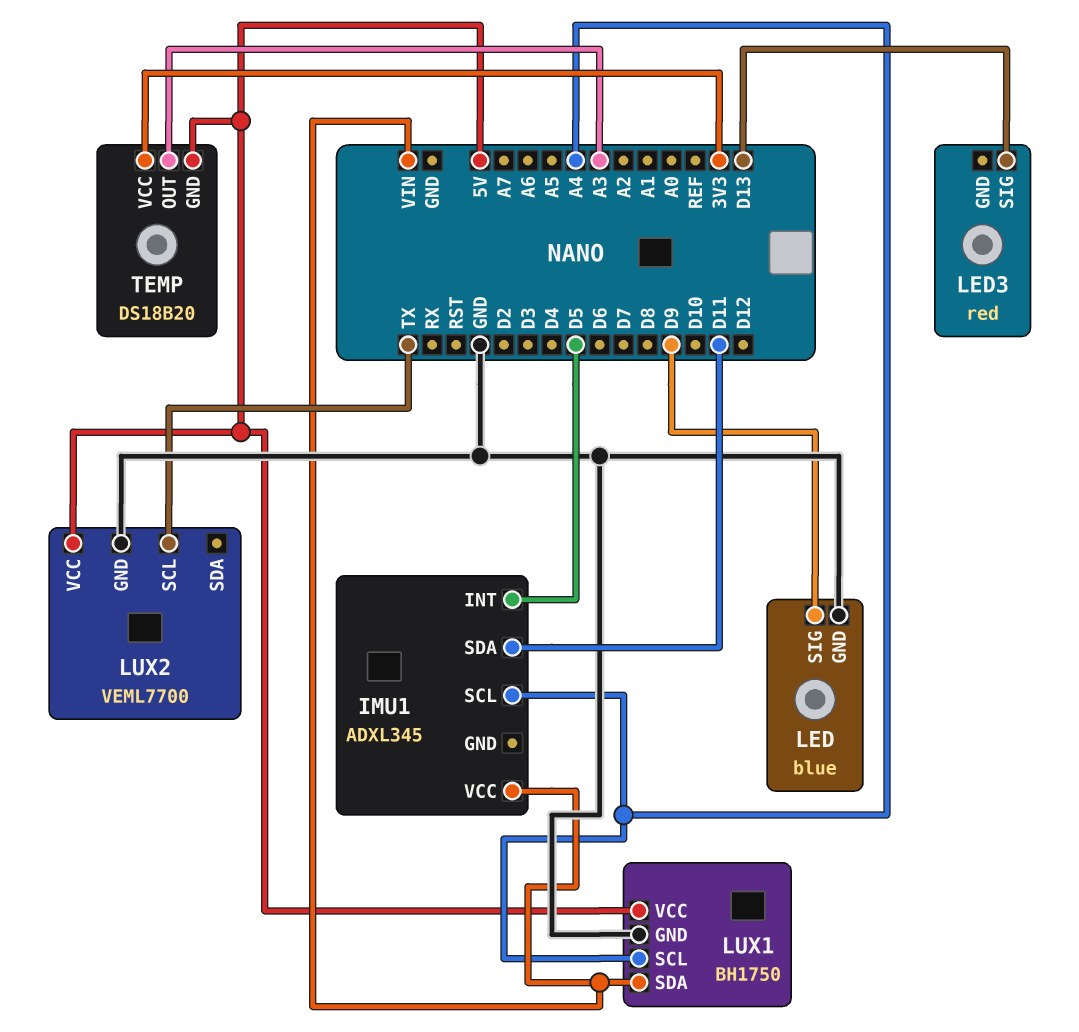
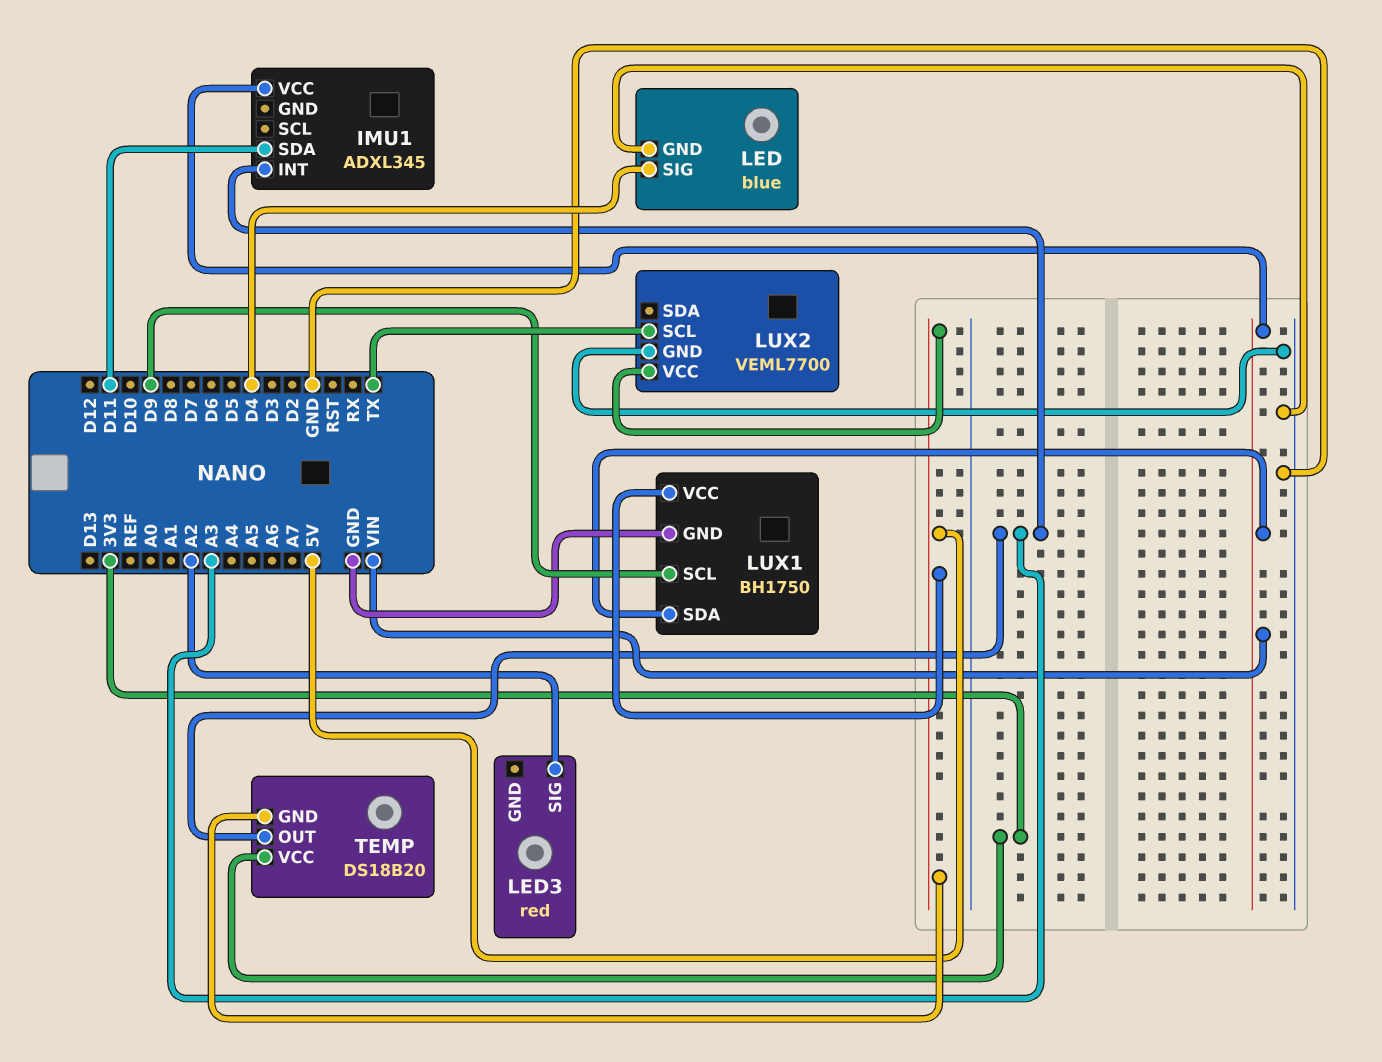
IMU1 pin INT: D5 -> A3
IMU1 pin SCL: A4 -> none
LED pin SIG: D9 -> D4
LED3 pin SIG: D13 -> A2
LUX1 pin SCL: A4 -> D9

